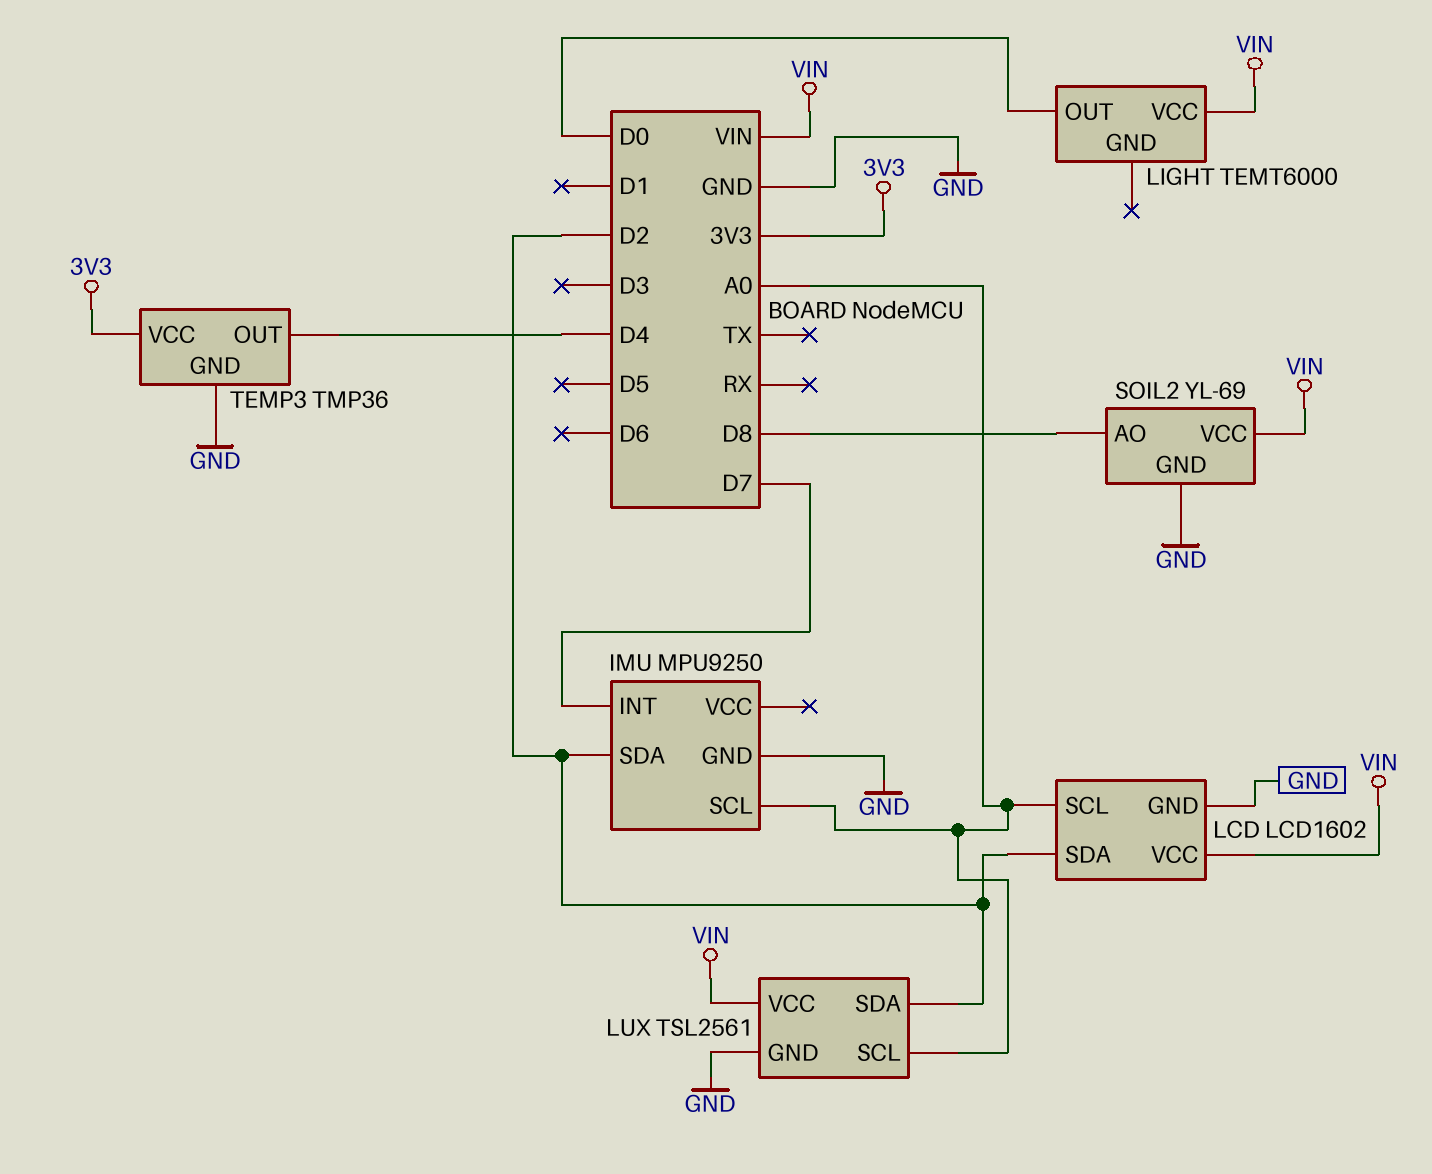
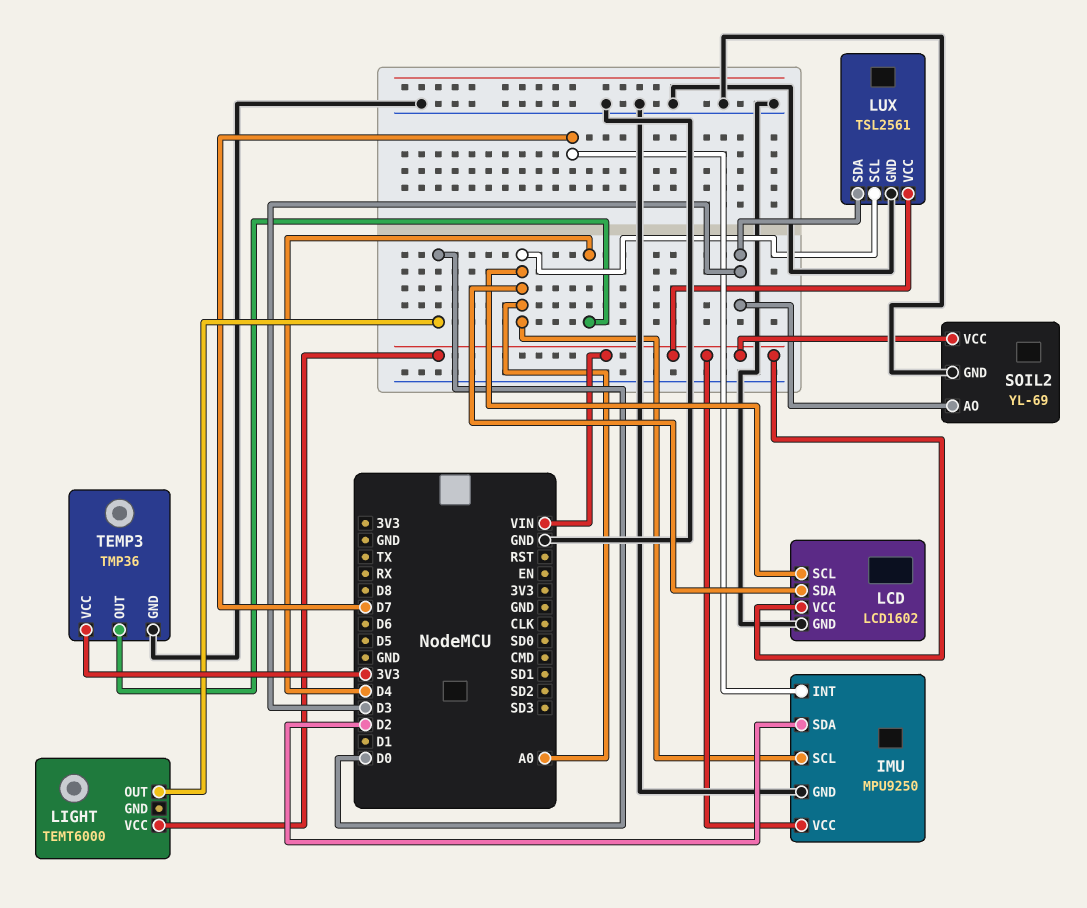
IMU pin VCC: none -> VIN
LCD pin SDA: D2 -> A0
LUX pin SDA: D2 -> D3
SOIL2 pin AO: D8 -> D3

